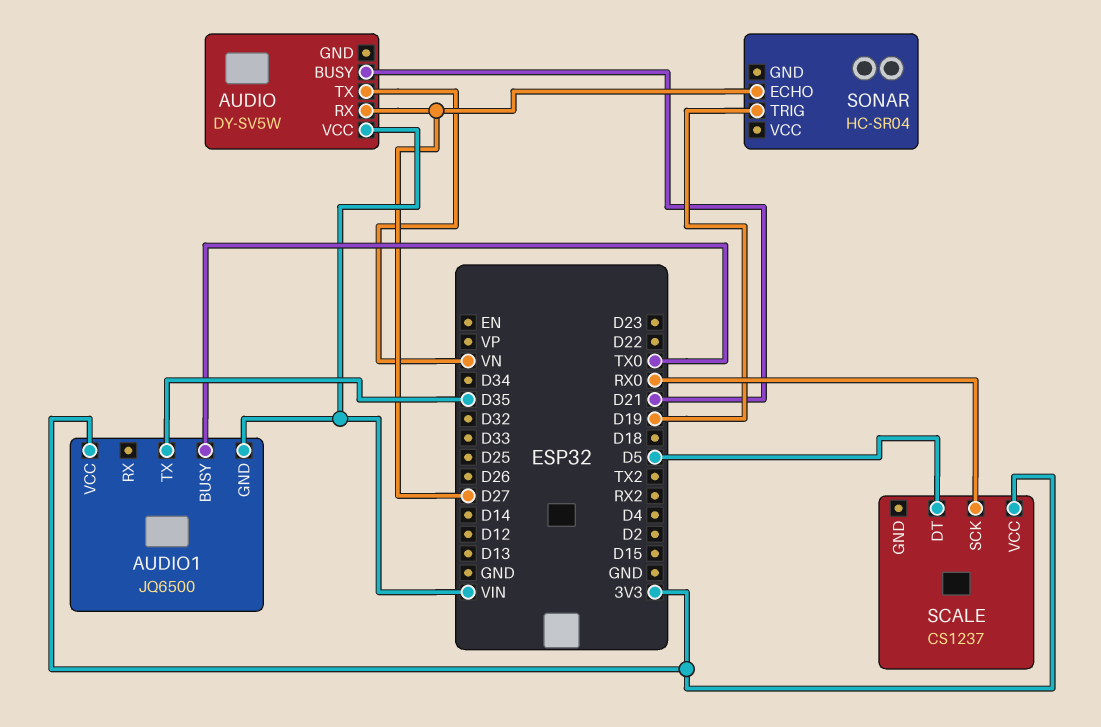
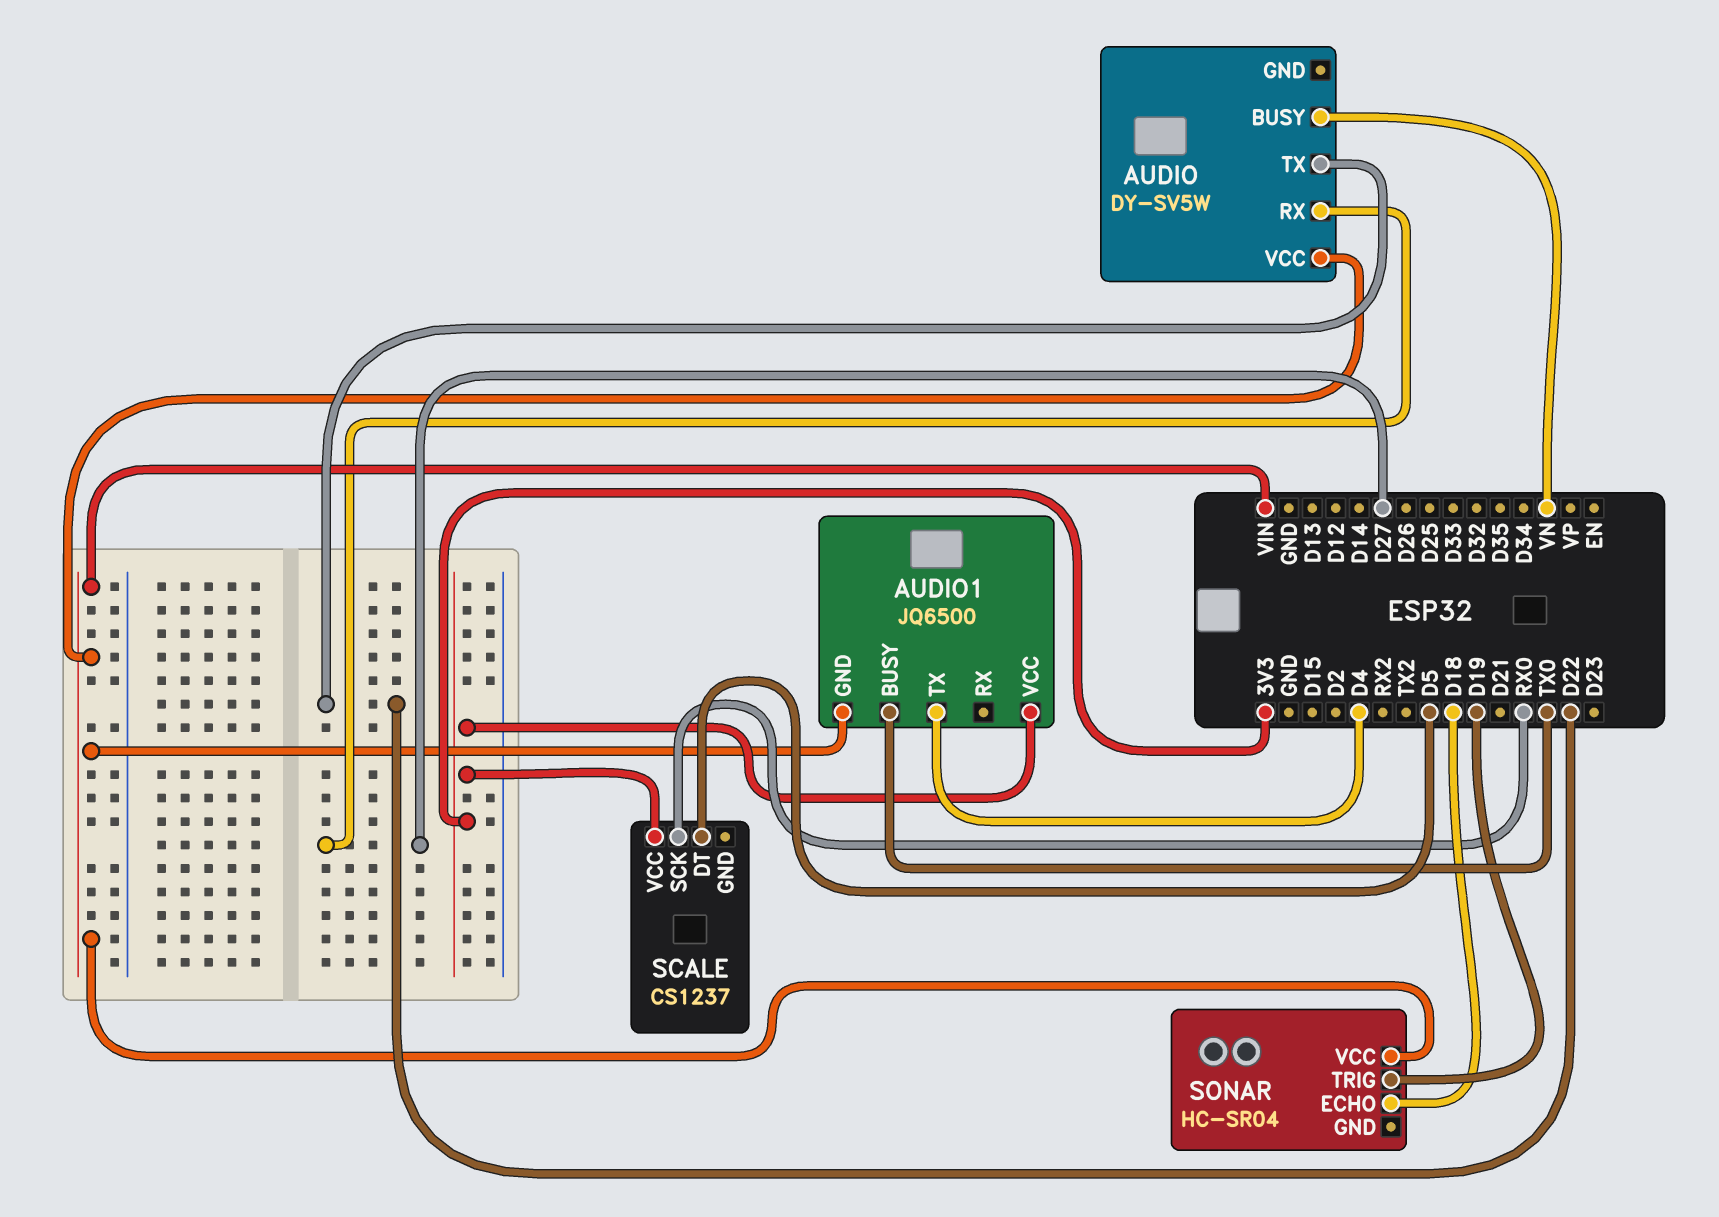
AUDIO pin BUSY: D21 -> VN
AUDIO pin TX: VN -> D22
AUDIO1 pin TX: D35 -> D4
SONAR pin ECHO: D27 -> D18
SONAR pin VCC: none -> VIN

